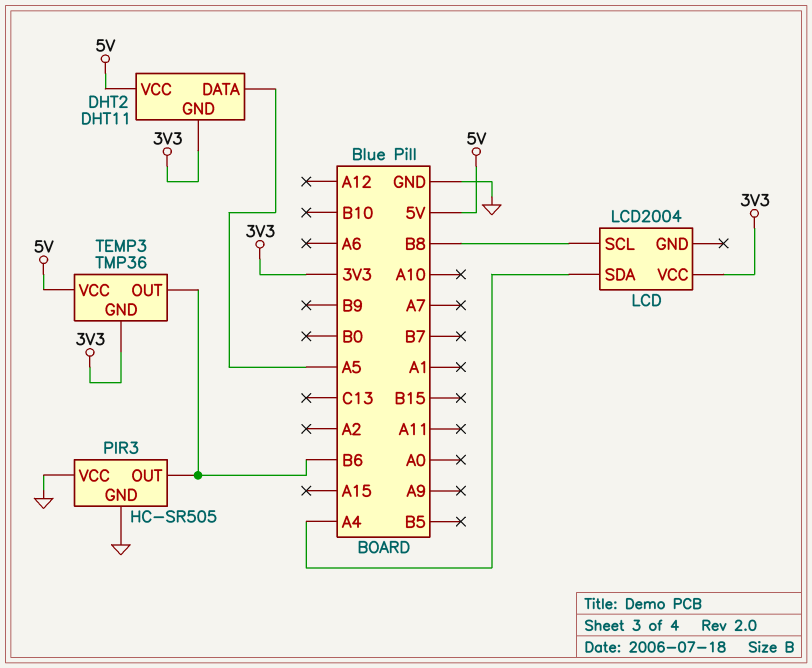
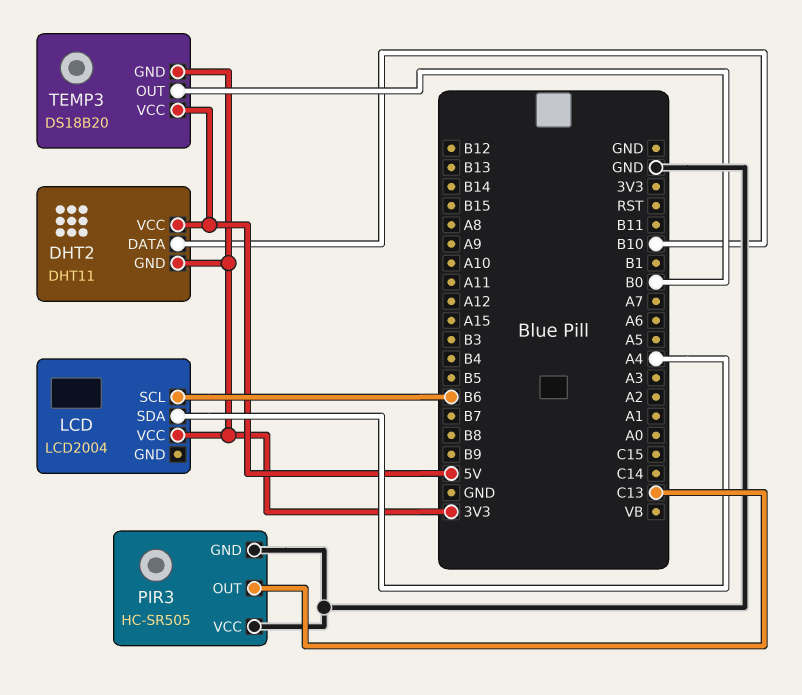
DHT2 pin DATA: A5 -> B10
LCD pin SCL: B8 -> B6
PIR3 pin OUT: B6 -> C13
TEMP3: TMP36 -> DS18B20
TEMP3 pin OUT: B6 -> B0

